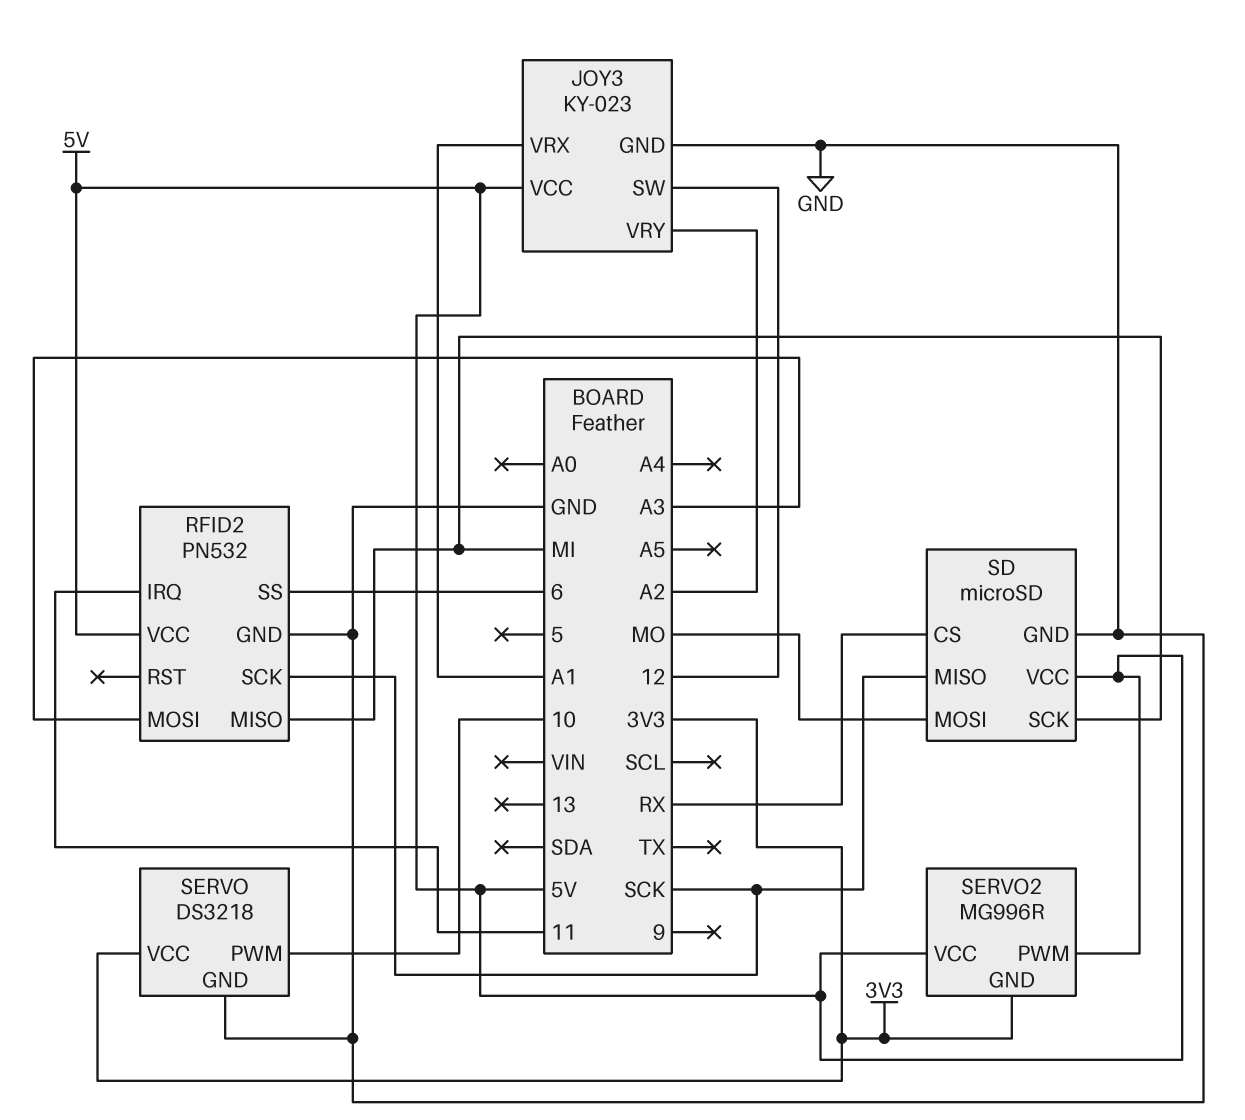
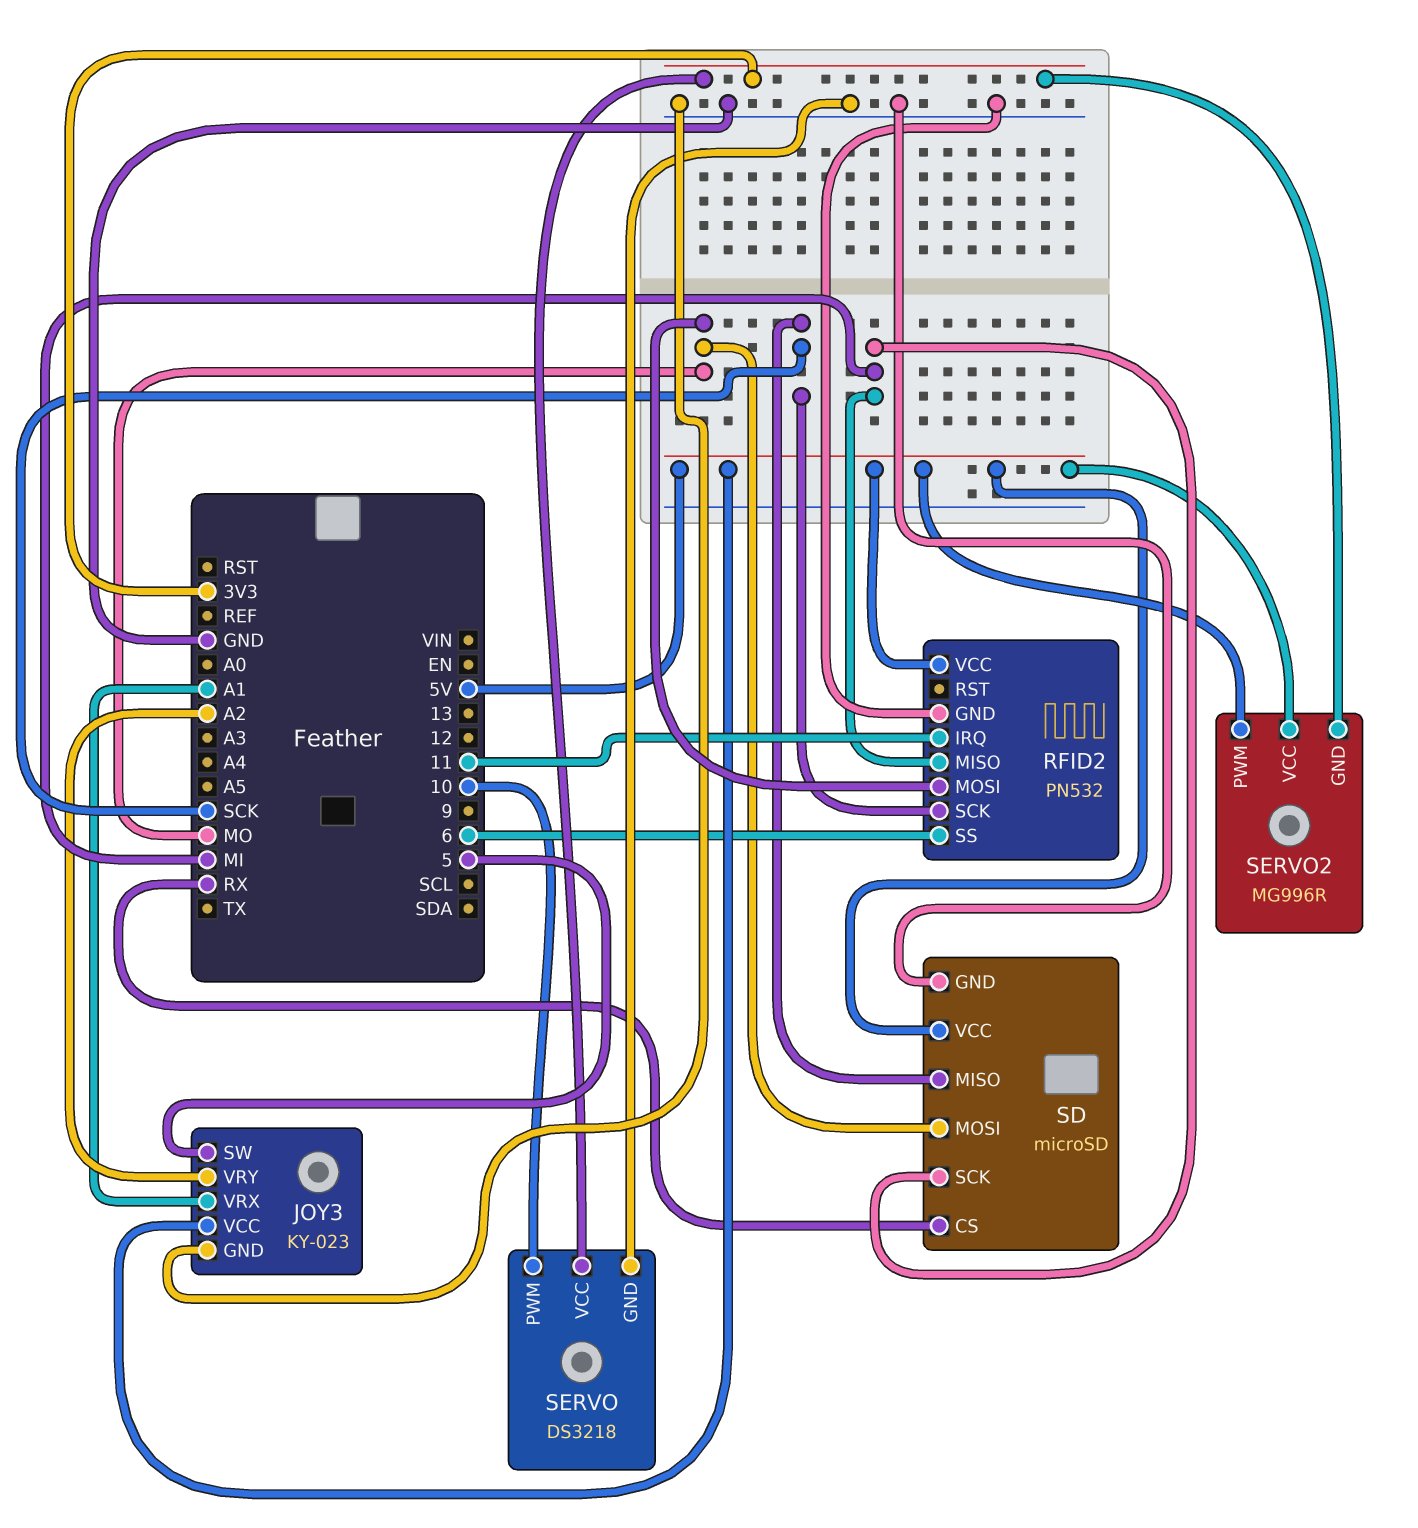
JOY3 pin SW: 12 -> 5
RFID2 pin MOSI: A3 -> MO

